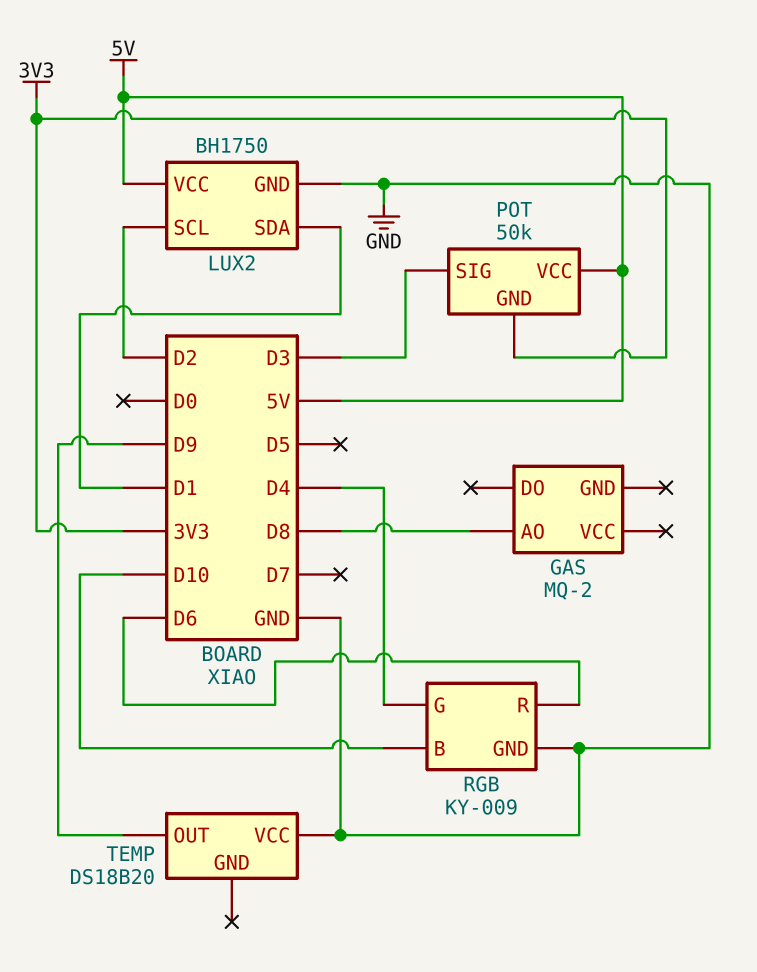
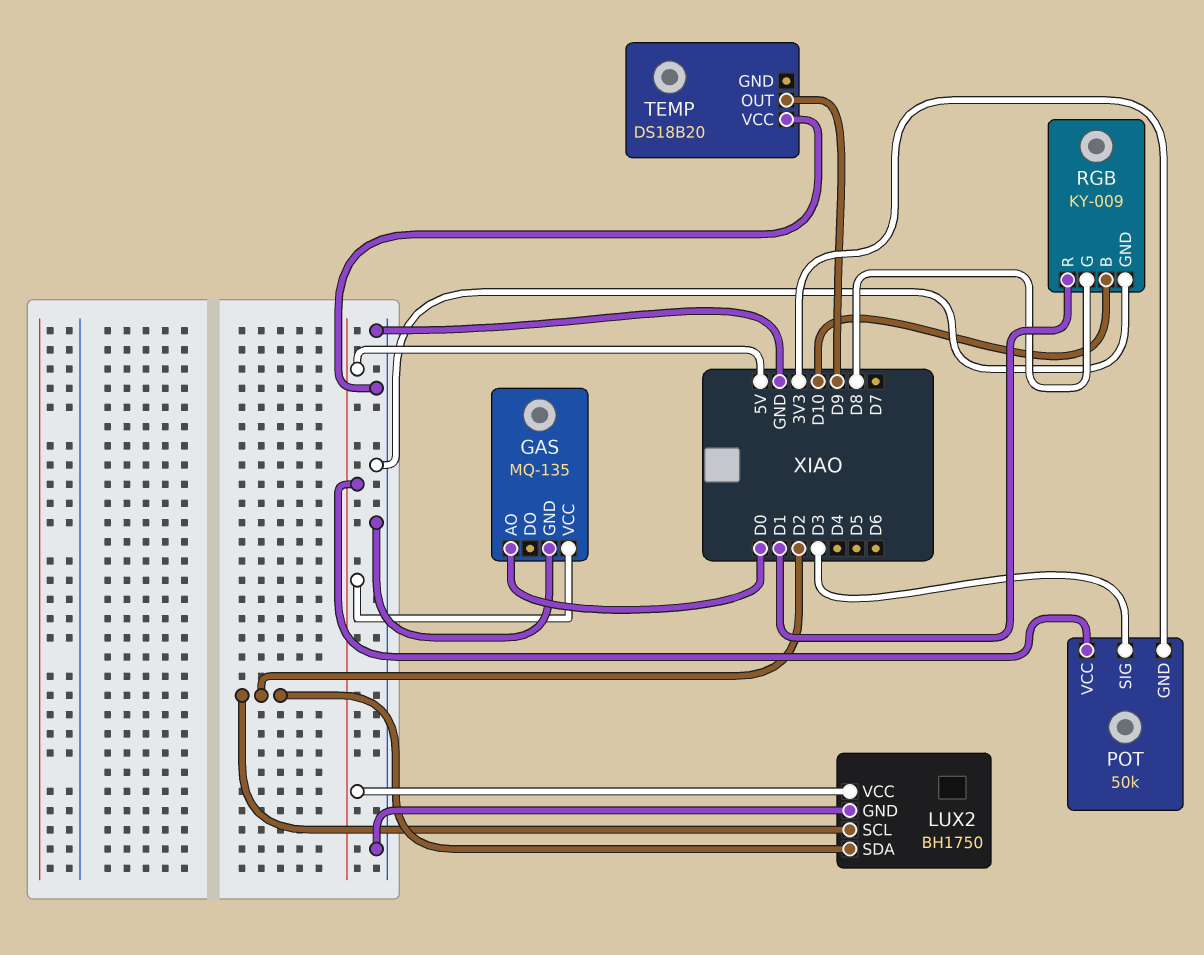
GAS: MQ-2 -> MQ-135
GAS pin AO: D8 -> D0
GAS pin GND: none -> GND
GAS pin VCC: none -> 5V
LUX2 pin SDA: D1 -> D2
RGB pin G: D4 -> D8
RGB pin R: D6 -> D1

